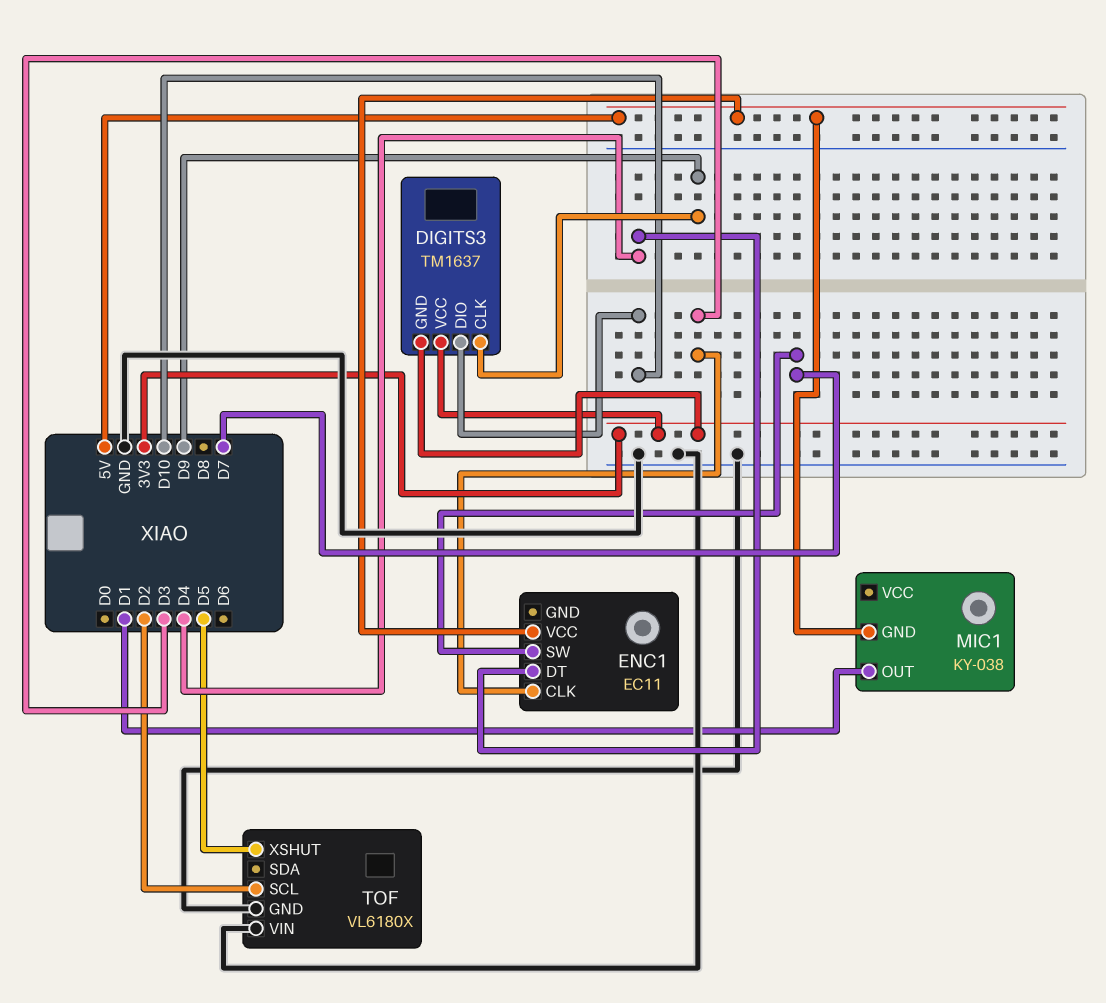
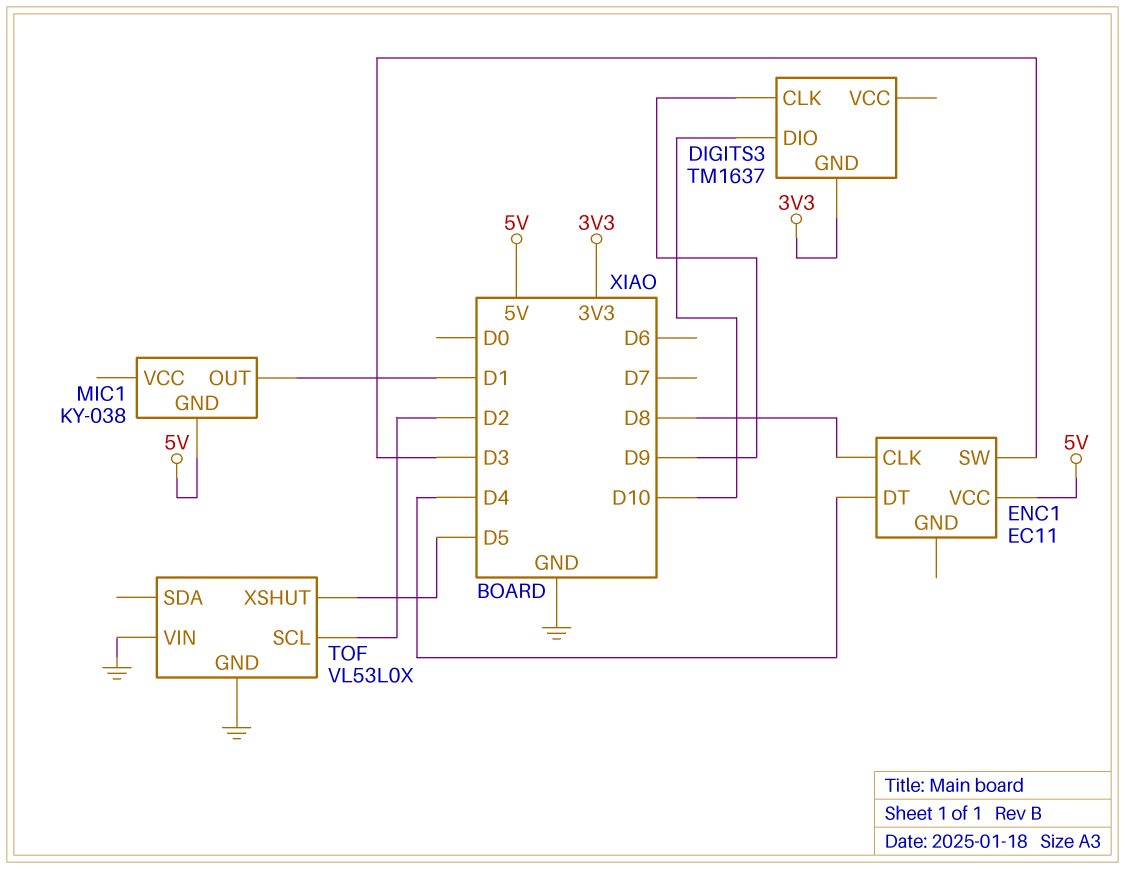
DIGITS3 pin VCC: 3V3 -> none
ENC1 pin CLK: D3 -> D8
ENC1 pin SW: D7 -> D3
TOF: VL6180X -> VL53L0X

